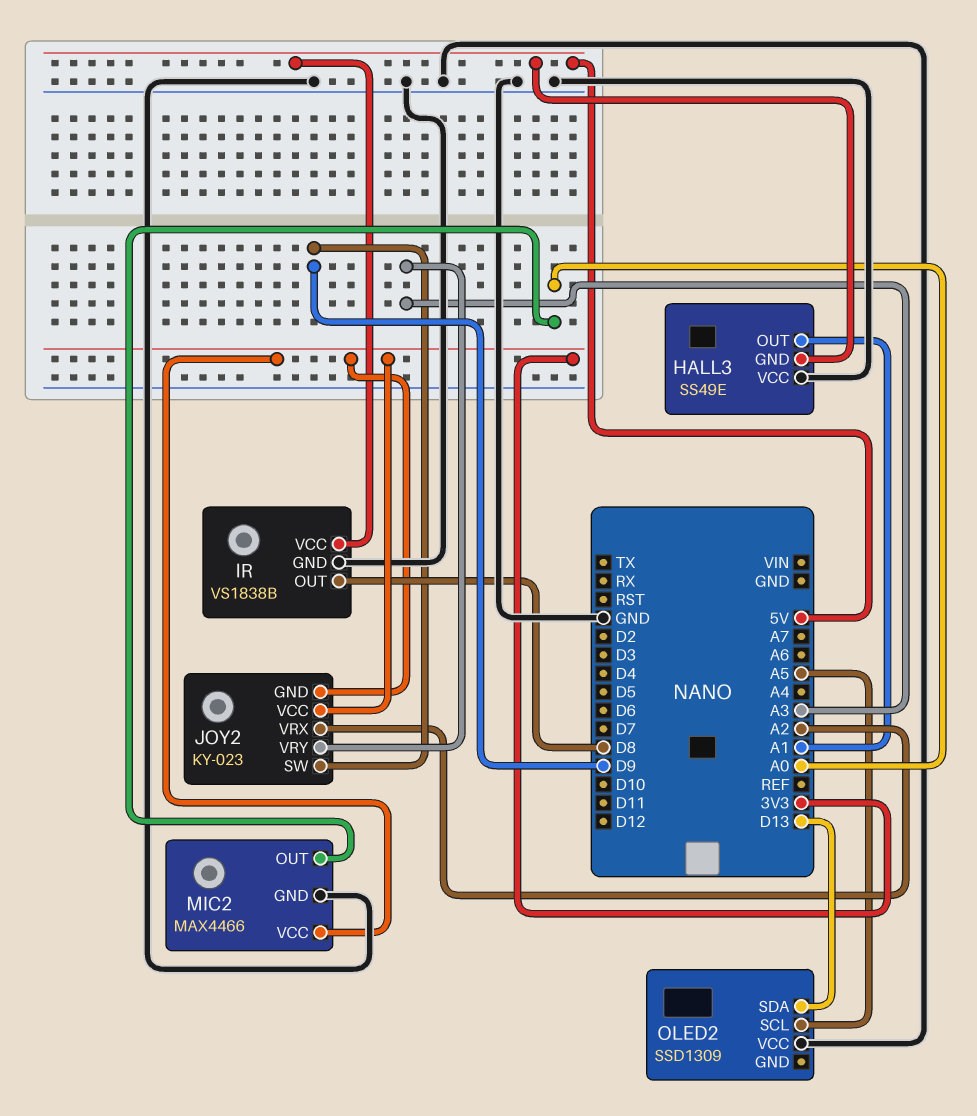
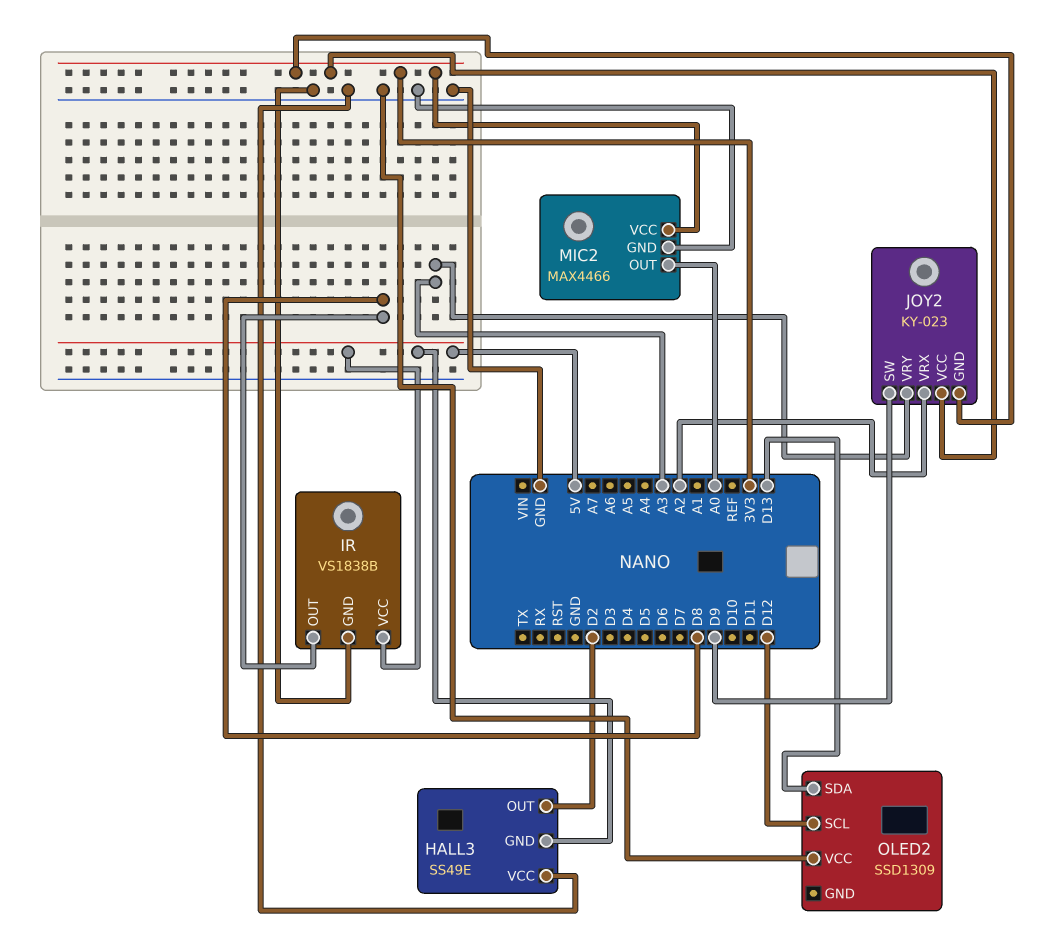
HALL3 pin OUT: A1 -> D2
OLED2 pin SCL: A5 -> D12

